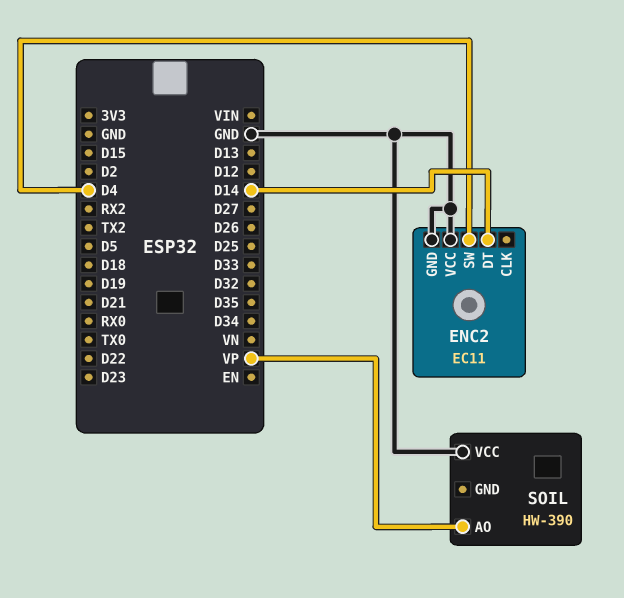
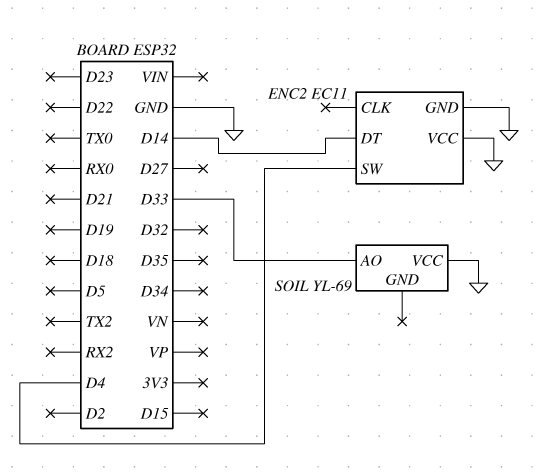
SOIL: HW-390 -> YL-69
SOIL pin AO: VP -> D33

